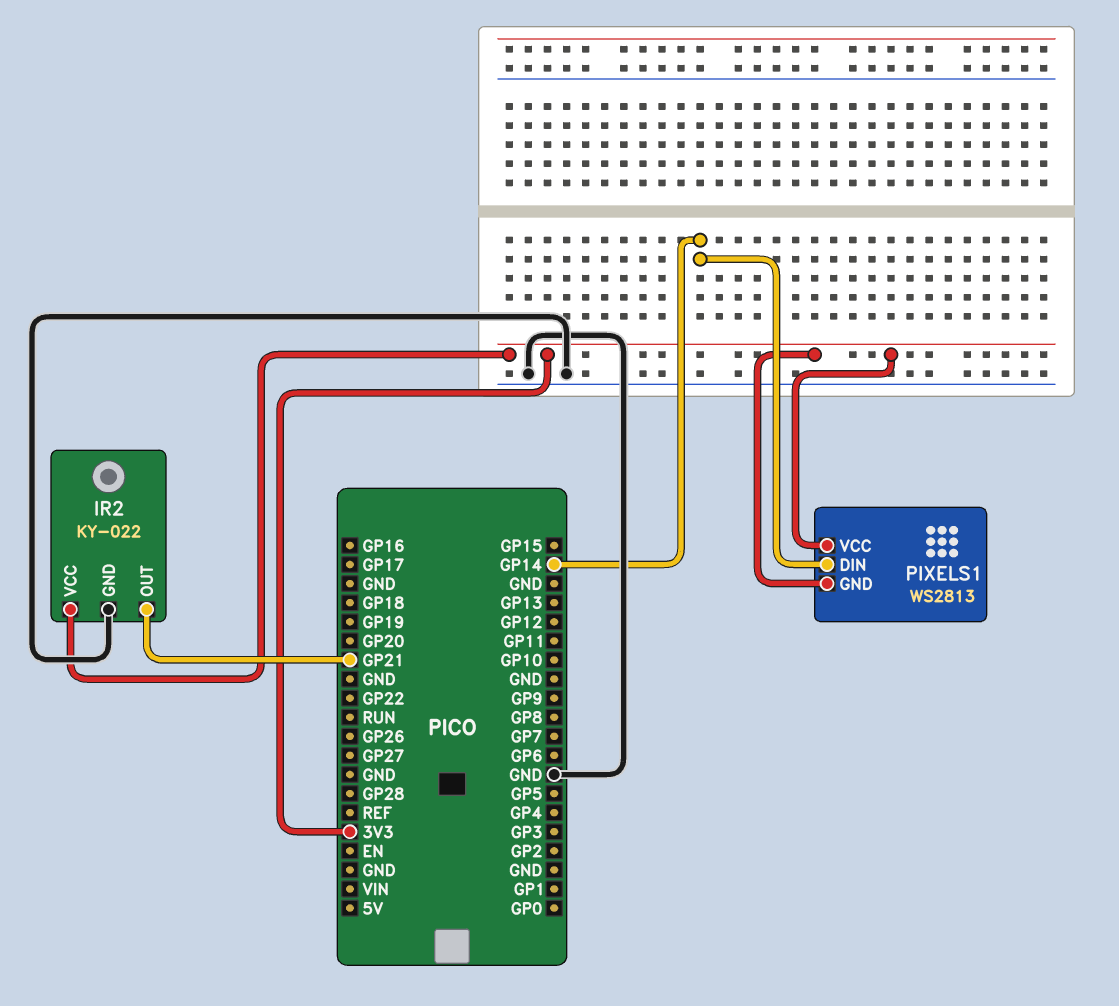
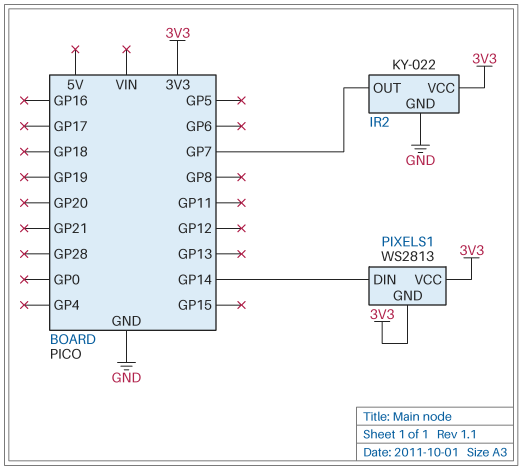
IR2 pin OUT: GP21 -> GP7

